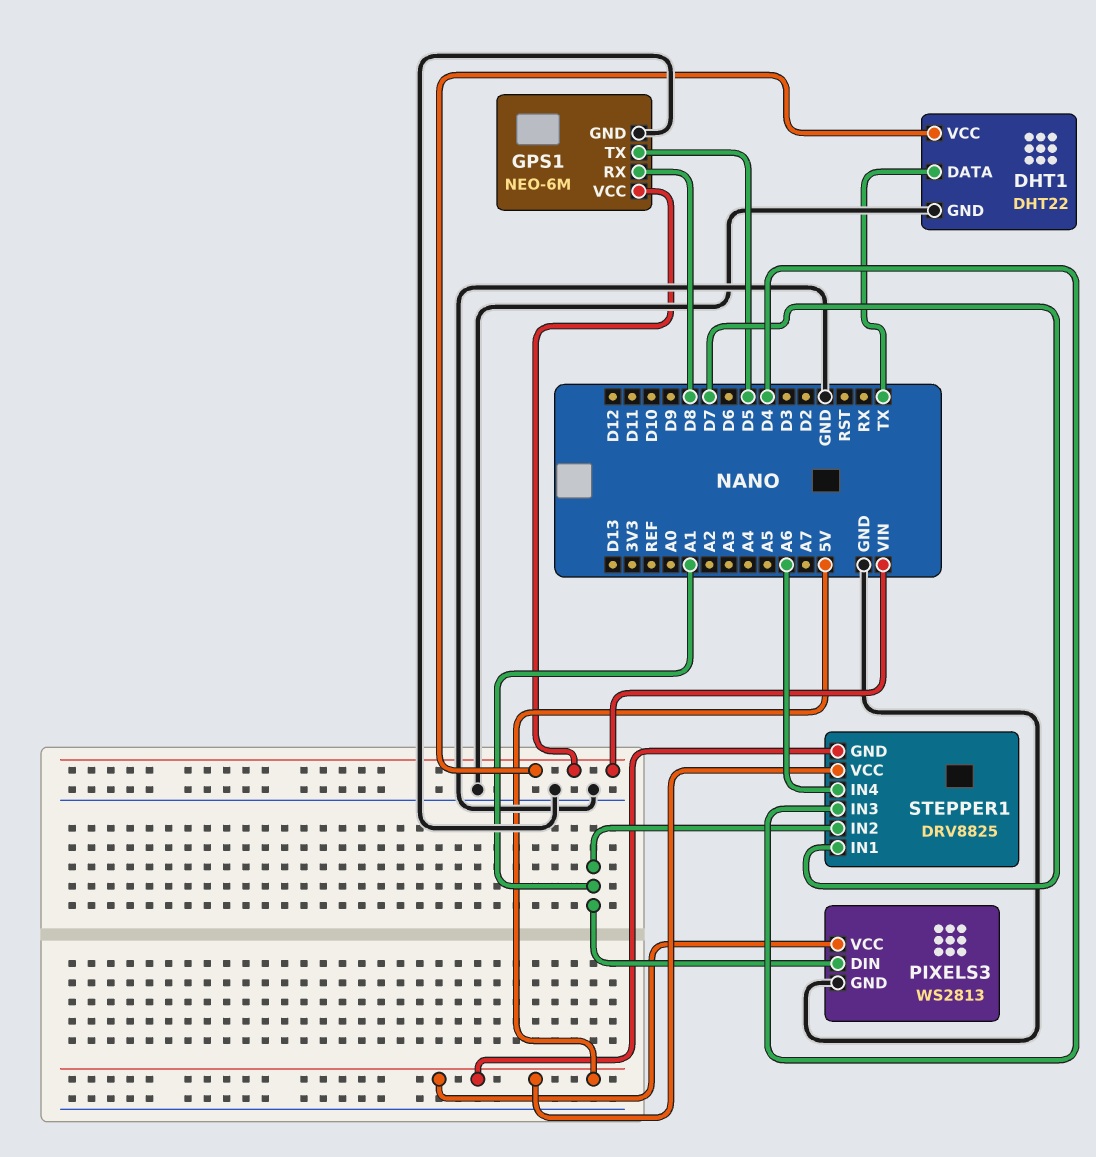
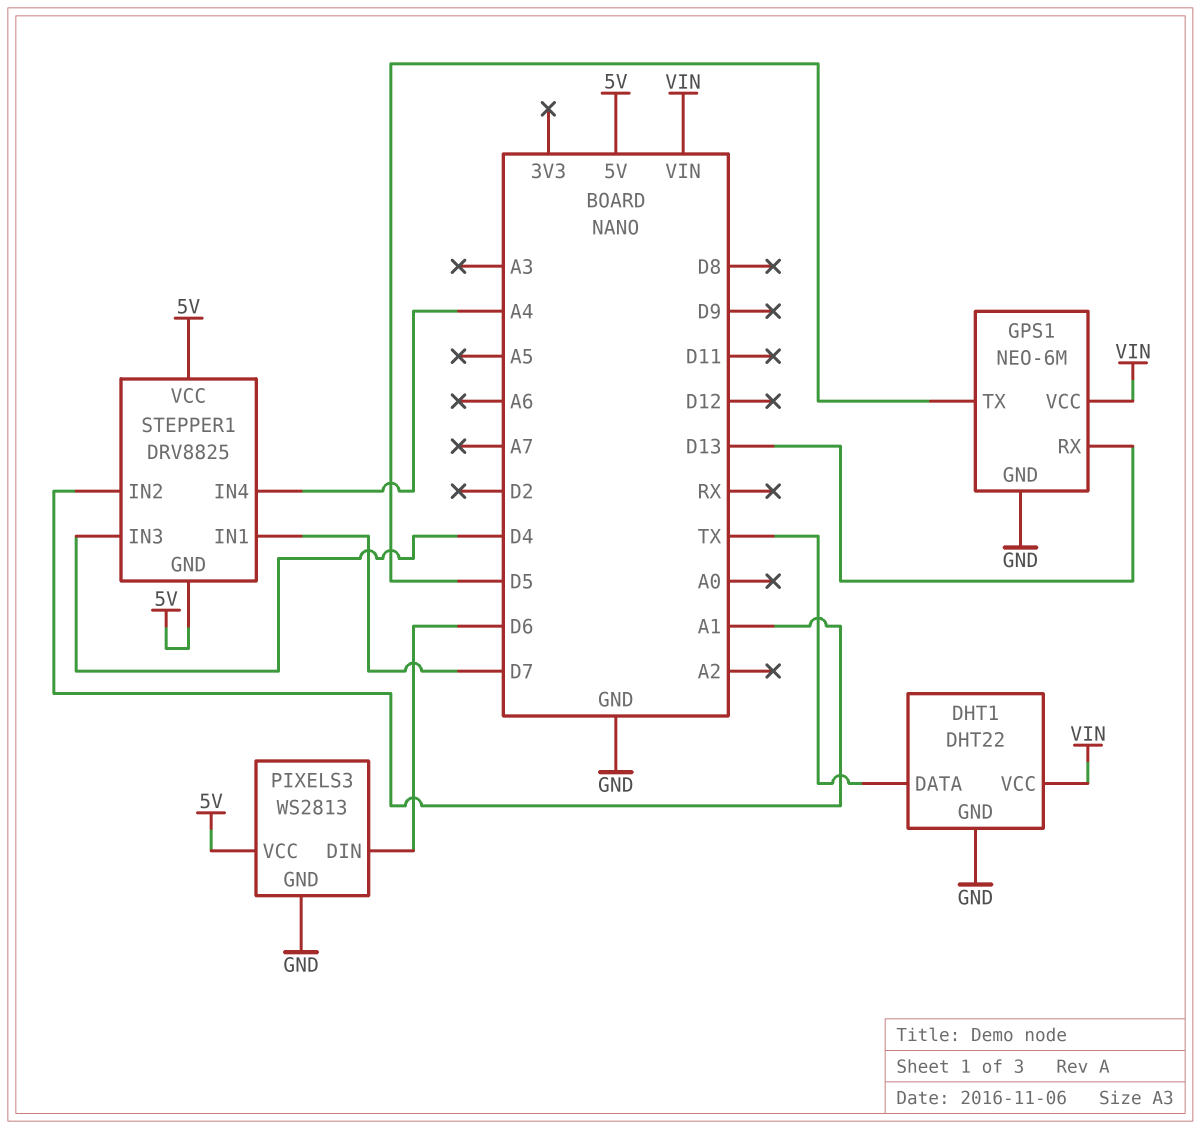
GPS1 pin RX: D8 -> D13
PIXELS3 pin DIN: A1 -> D6
STEPPER1 pin IN4: A6 -> A4

